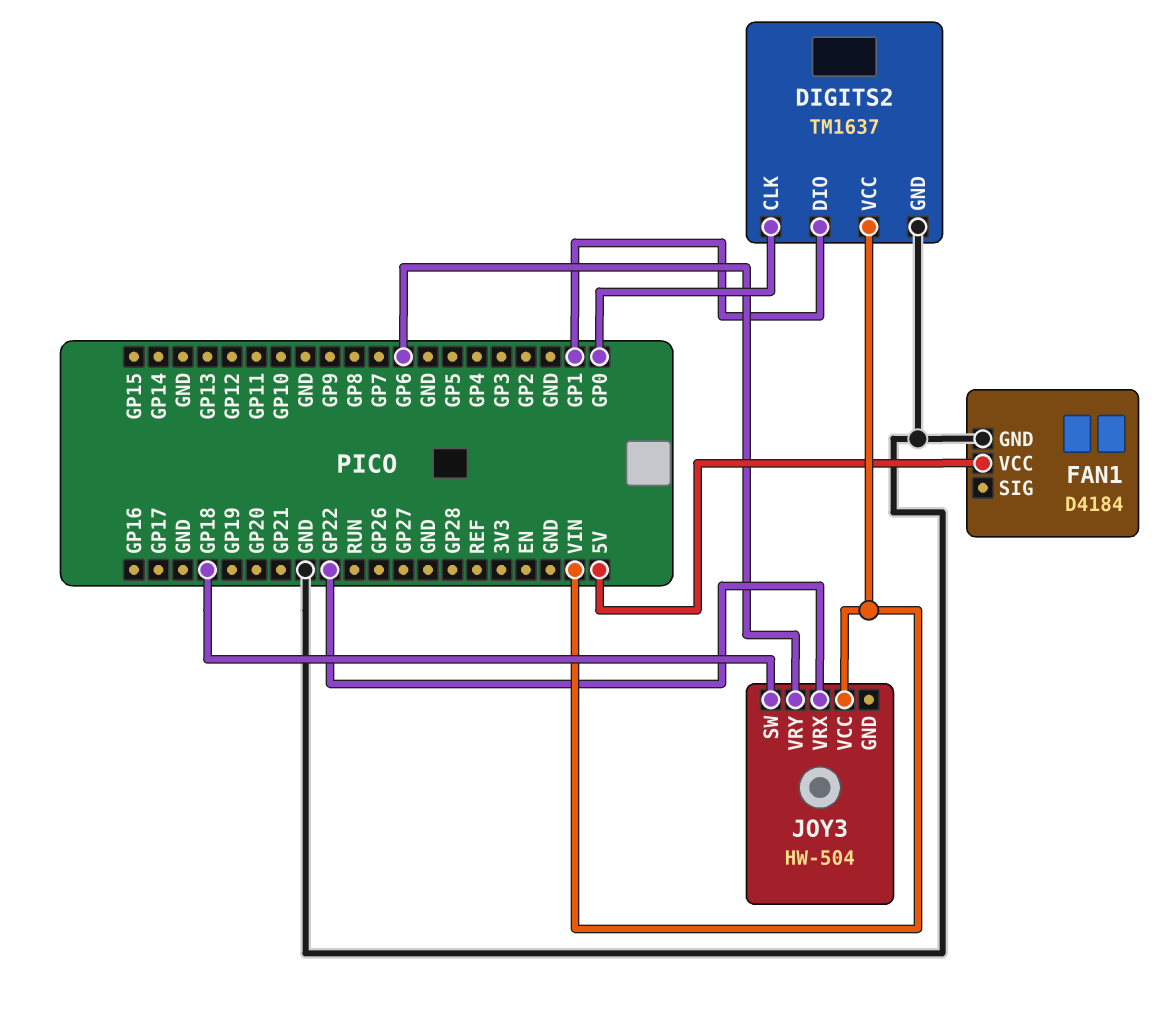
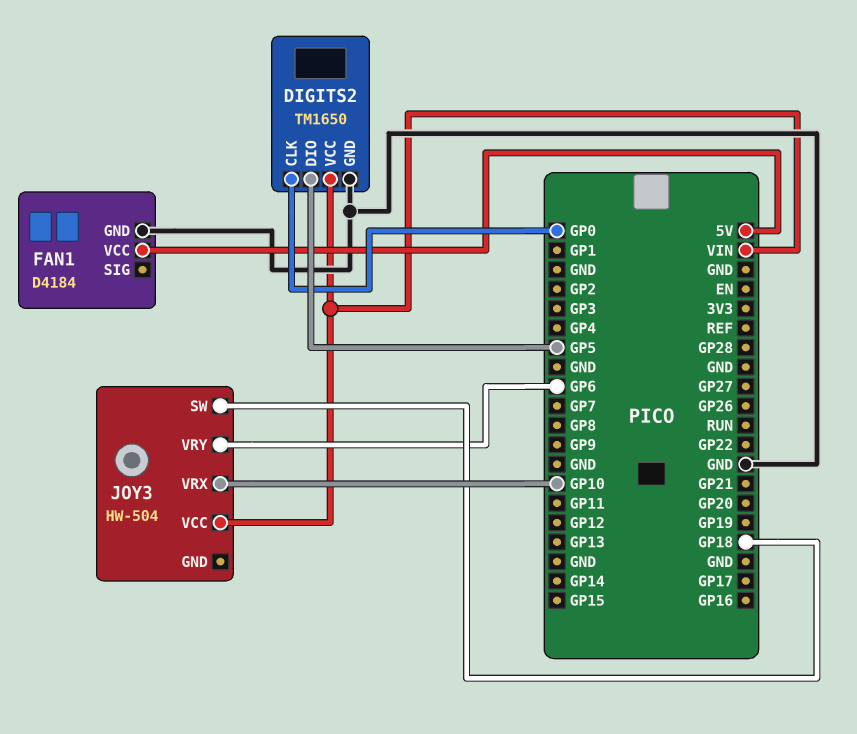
DIGITS2: TM1637 -> TM1650
DIGITS2 pin DIO: GP1 -> GP5
JOY3 pin VRX: GP22 -> GP10

